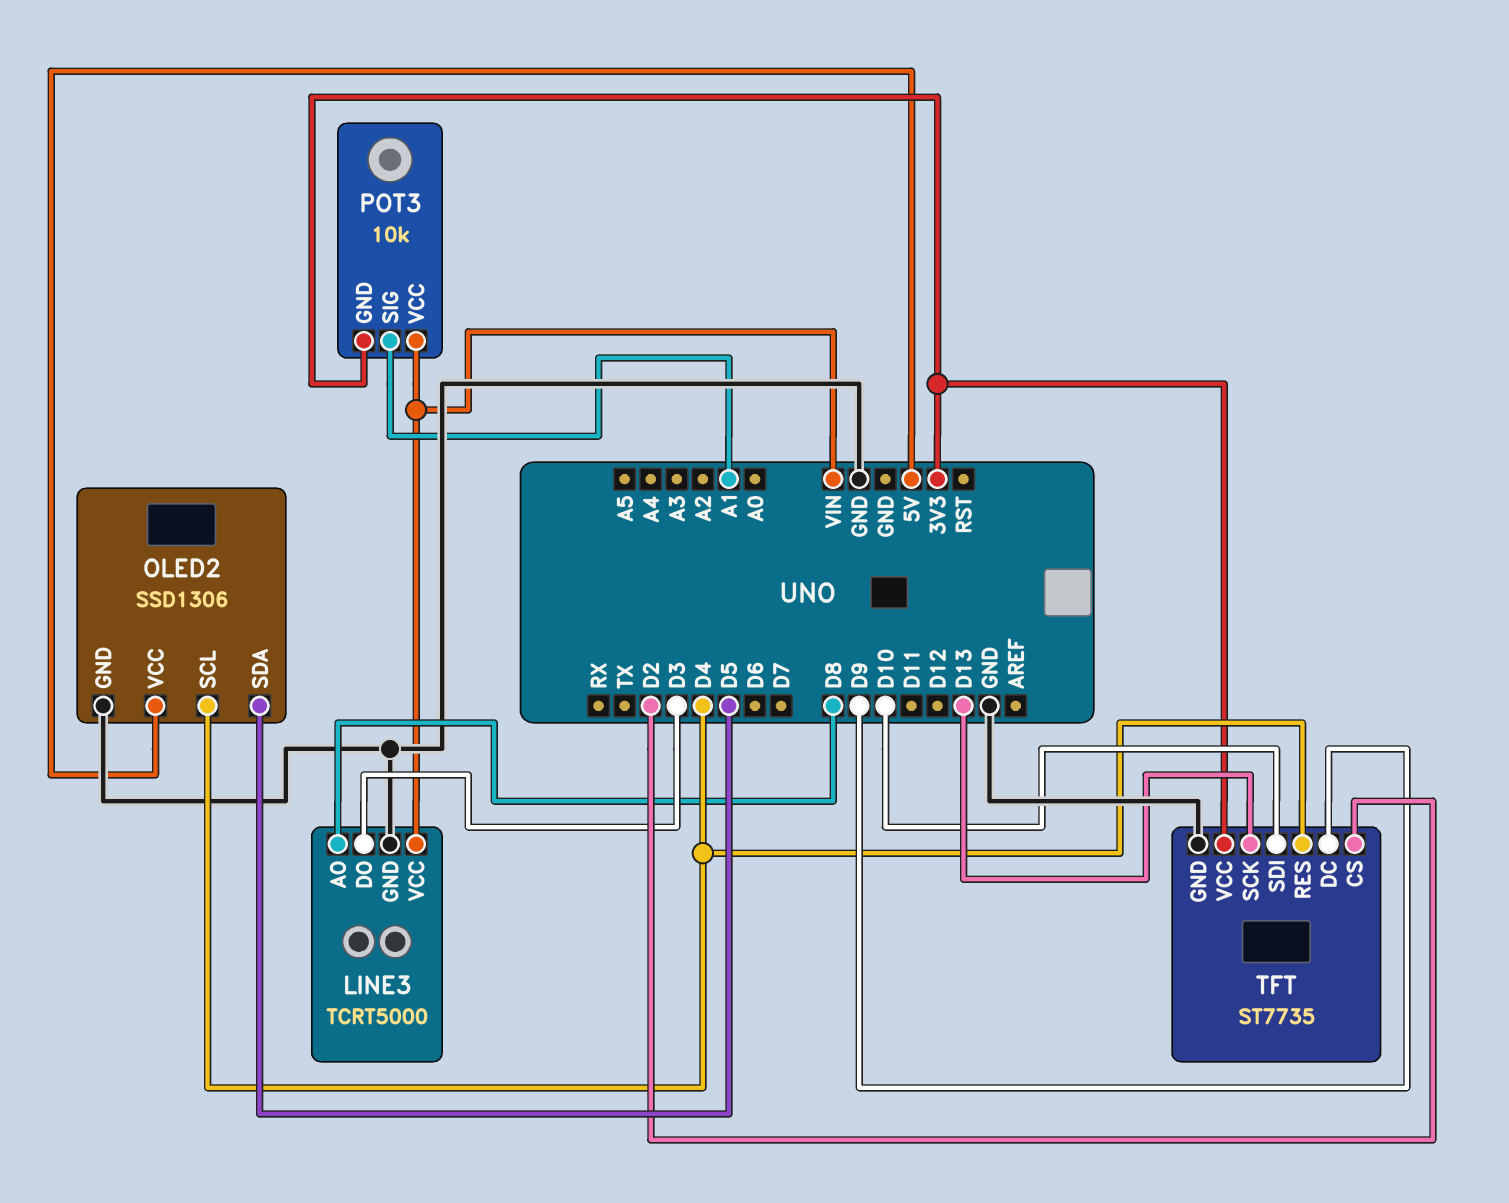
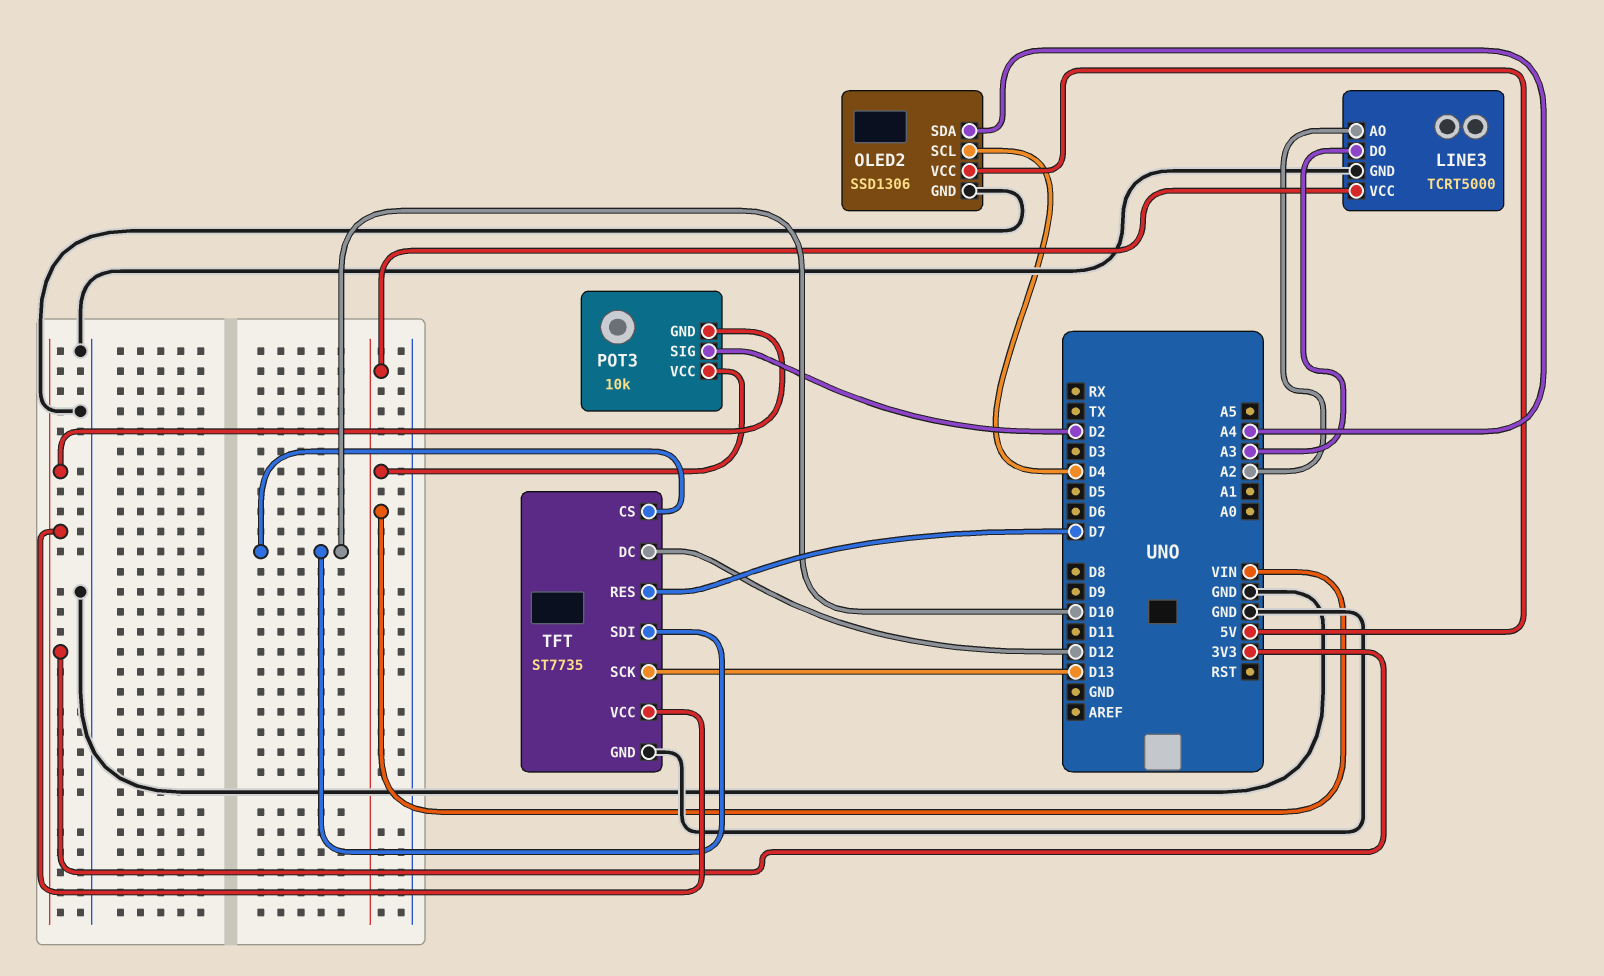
LINE3 pin AO: D8 -> A2
LINE3 pin DO: D3 -> A3
OLED2 pin SDA: D5 -> A4
POT3 pin SIG: A1 -> D2
TFT pin CS: D2 -> D10
TFT pin DC: D9 -> D12
TFT pin RES: D4 -> D7

